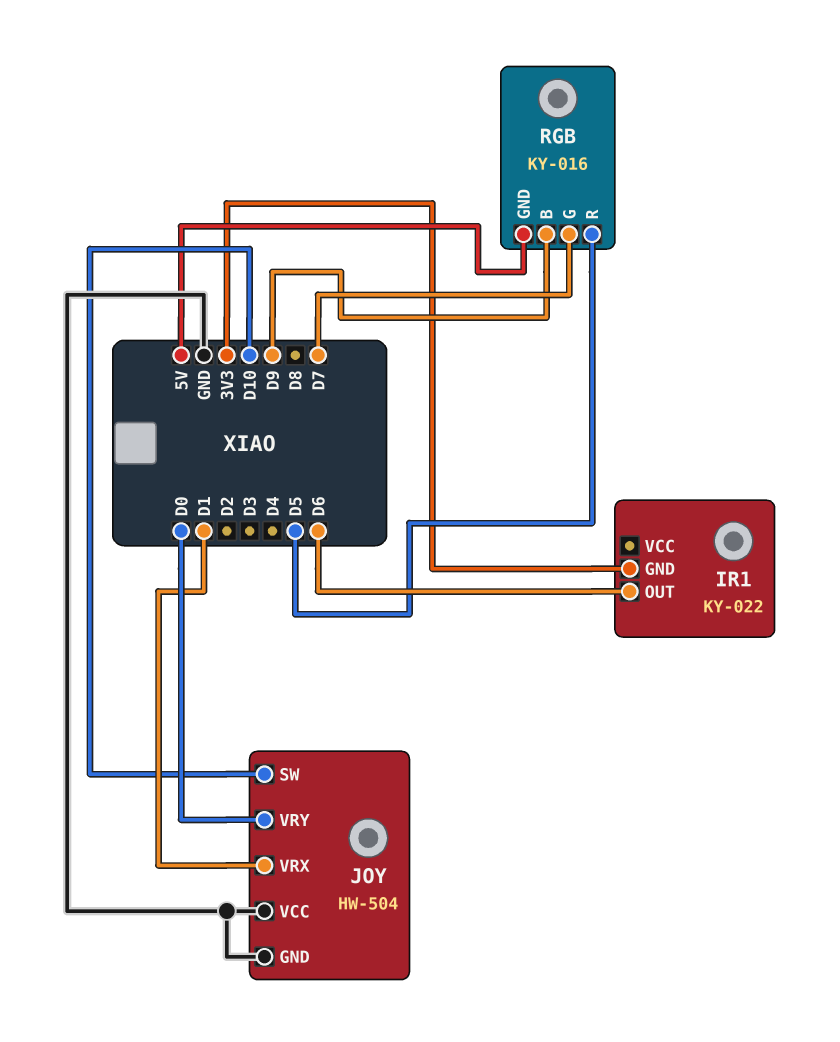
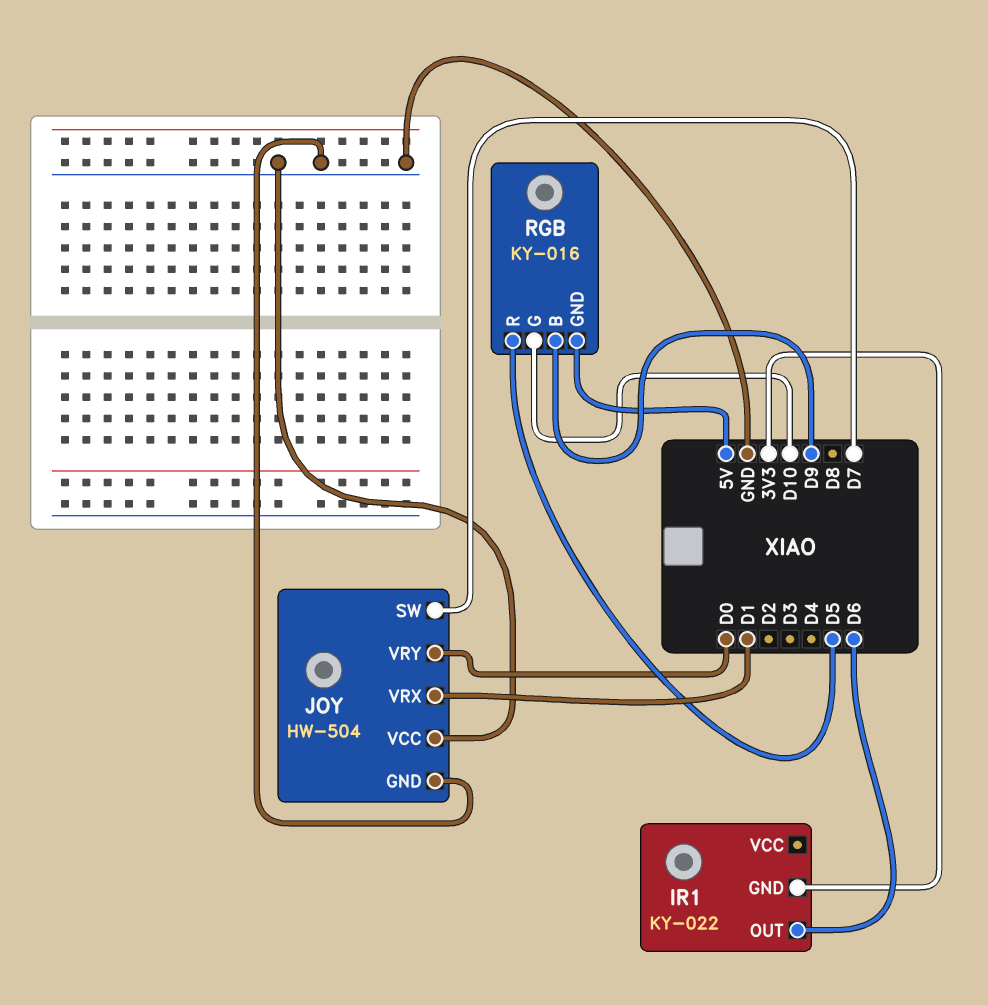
JOY pin SW: D10 -> D7
RGB pin G: D7 -> D10

